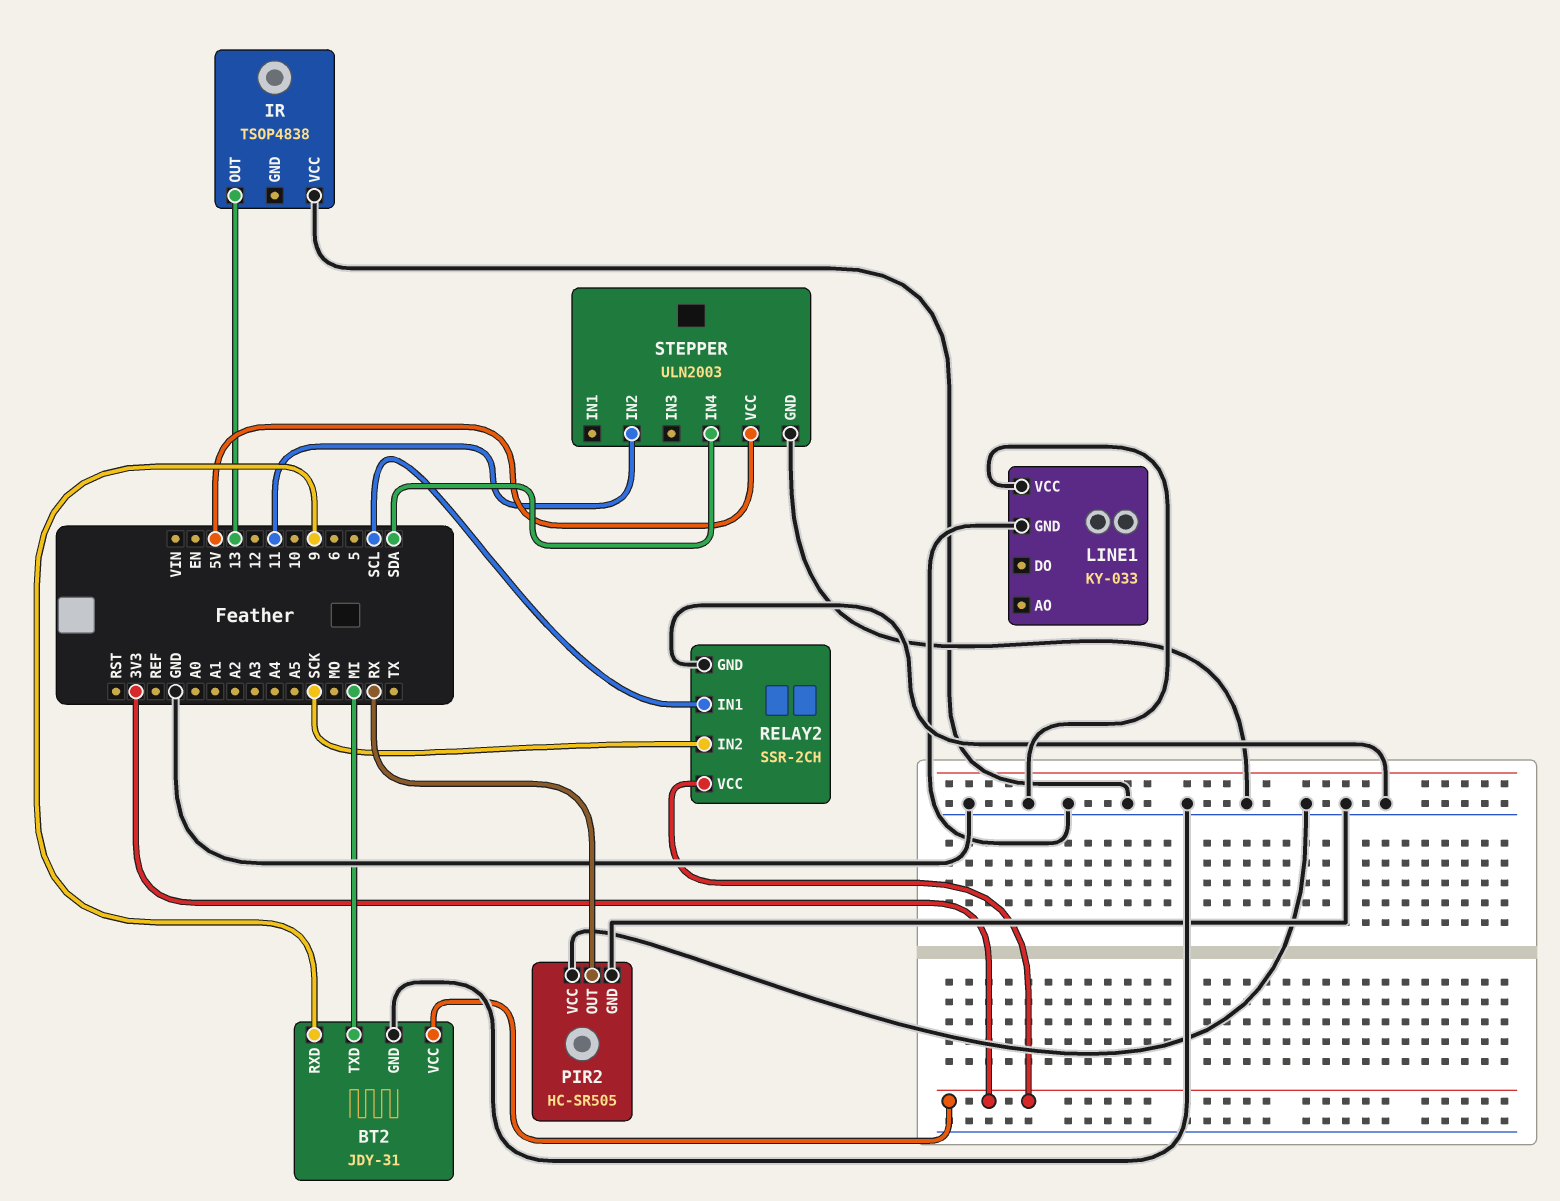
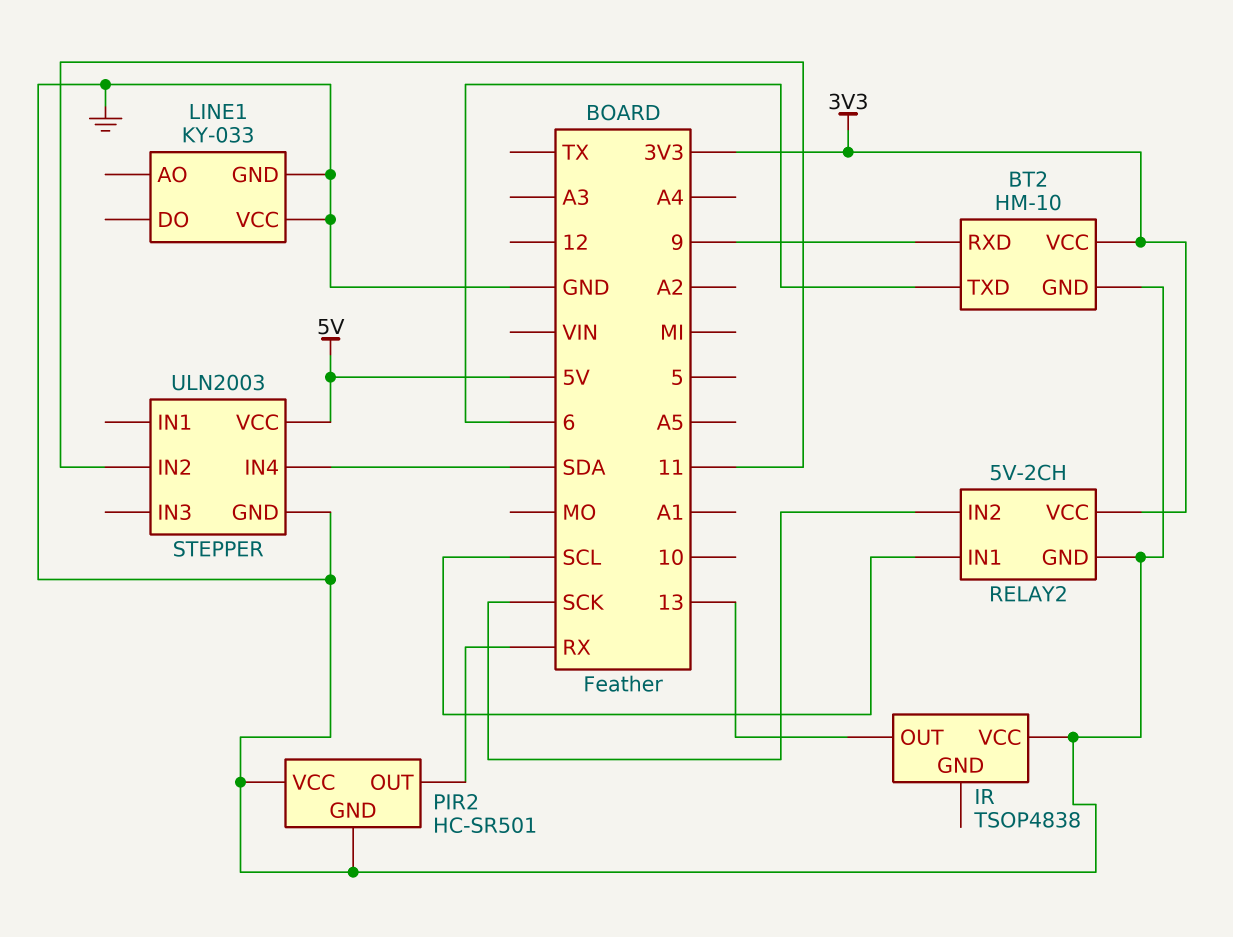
BT2: JDY-31 -> HM-10
BT2 pin TXD: MI -> 6
PIR2: HC-SR505 -> HC-SR501
RELAY2: SSR-2CH -> 5V-2CH

